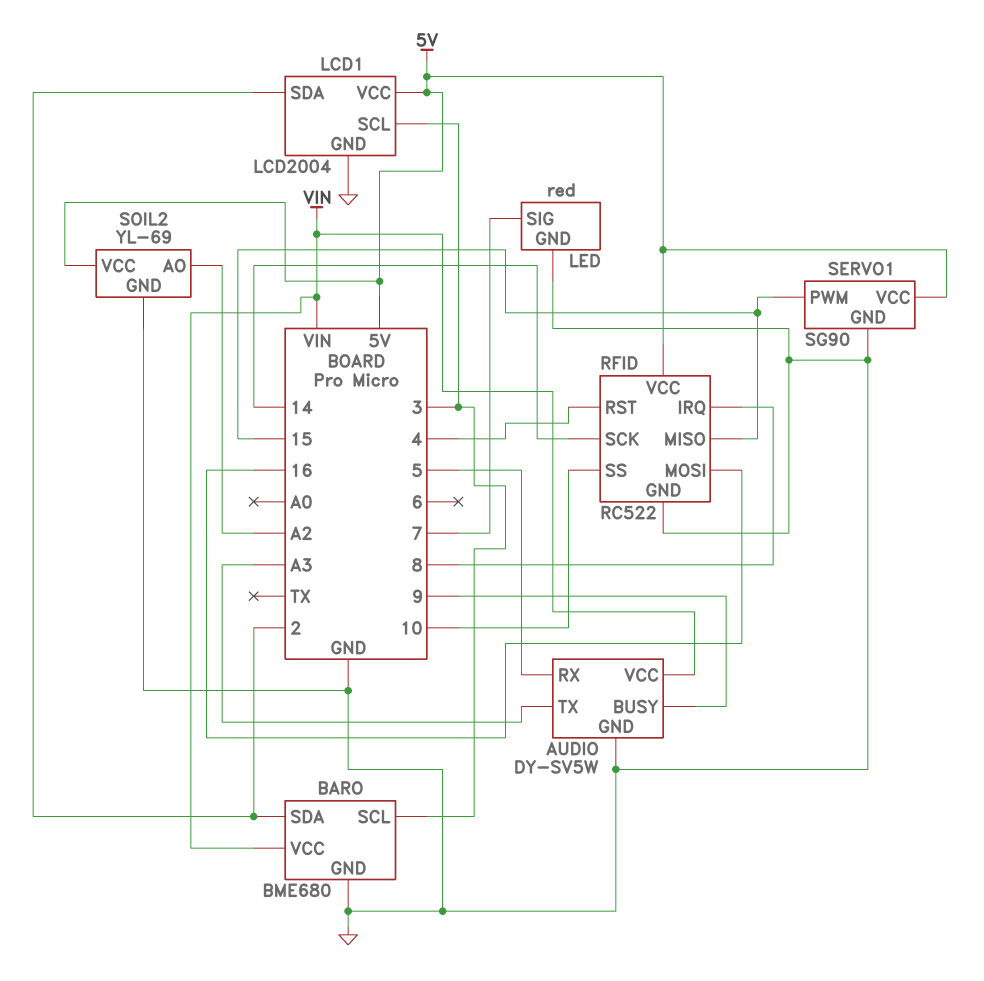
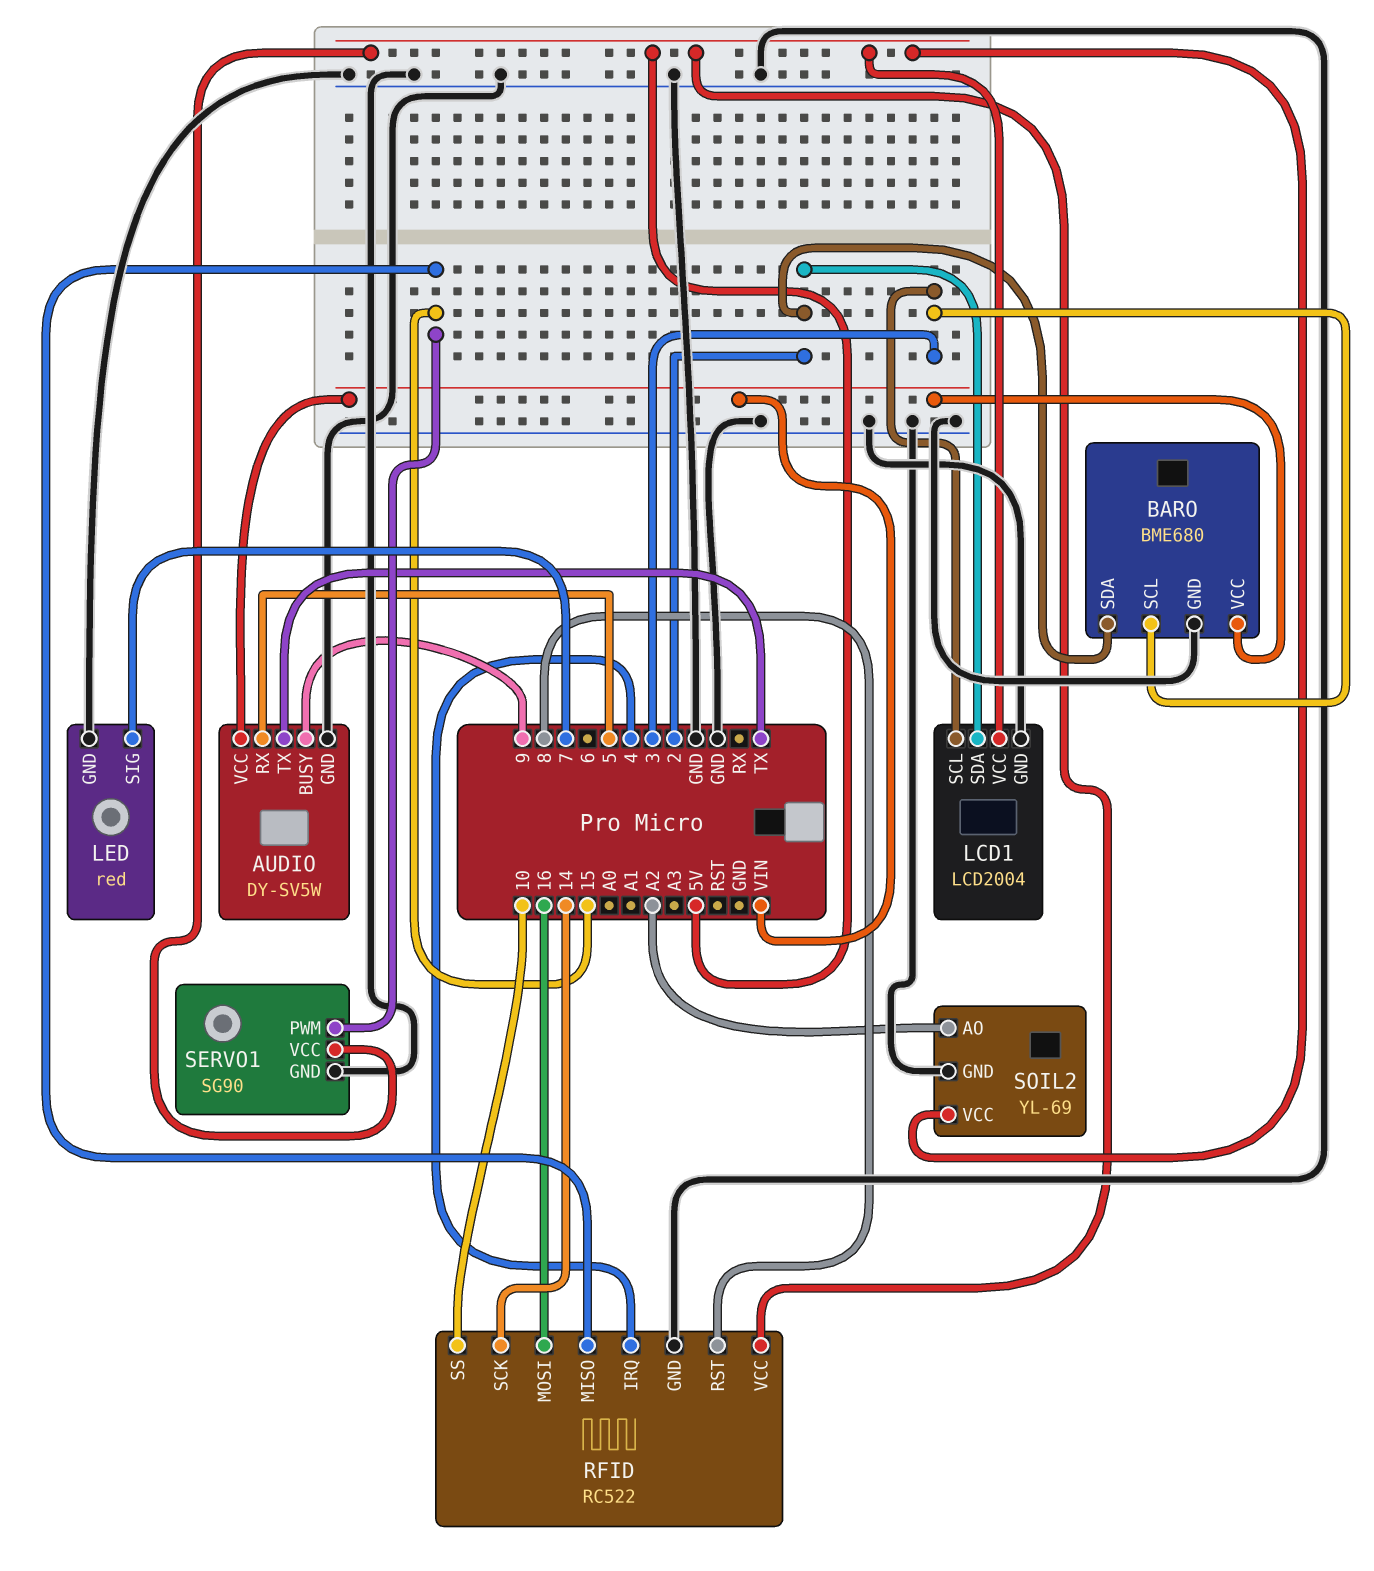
AUDIO pin TX: A3 -> TX
RFID pin IRQ: 8 -> 4
RFID pin RST: 4 -> 8

